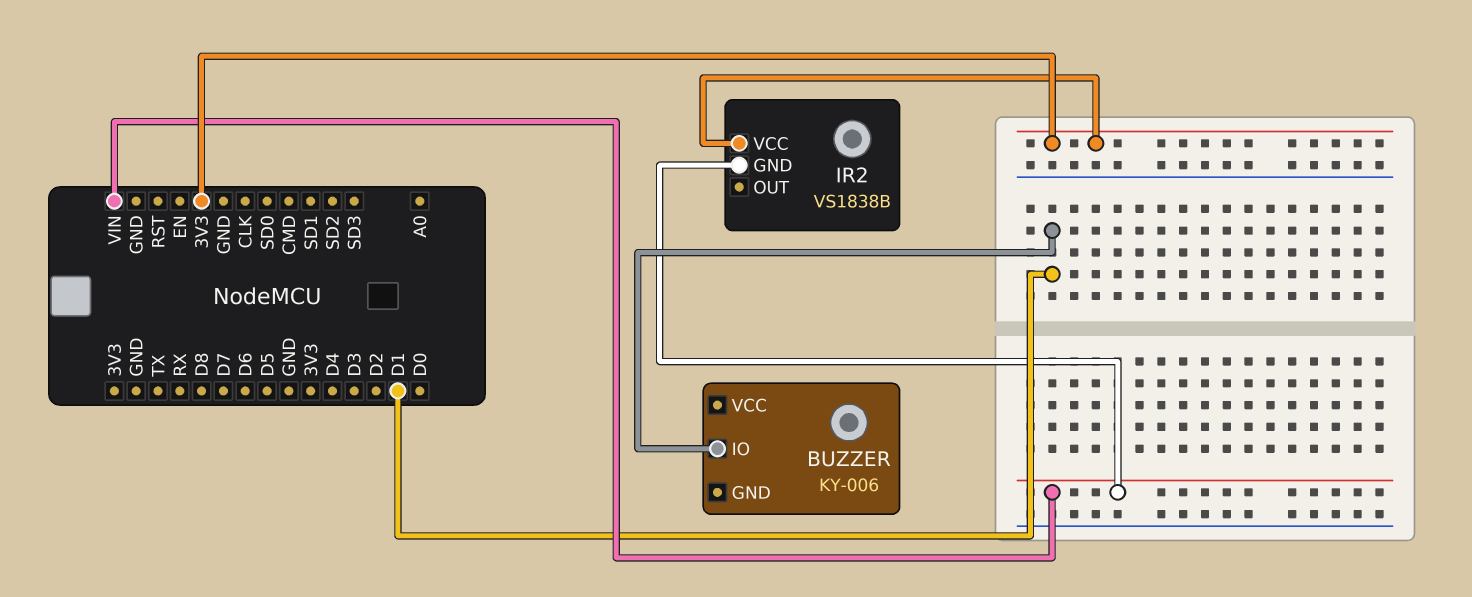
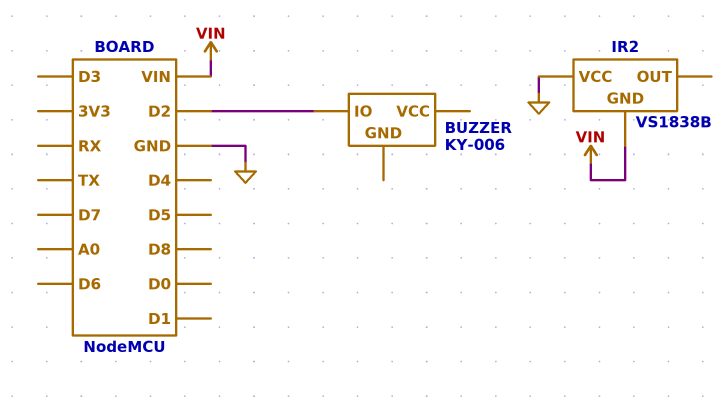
BUZZER pin IO: D1 -> D2
IR2 pin VCC: 3V3 -> GND

